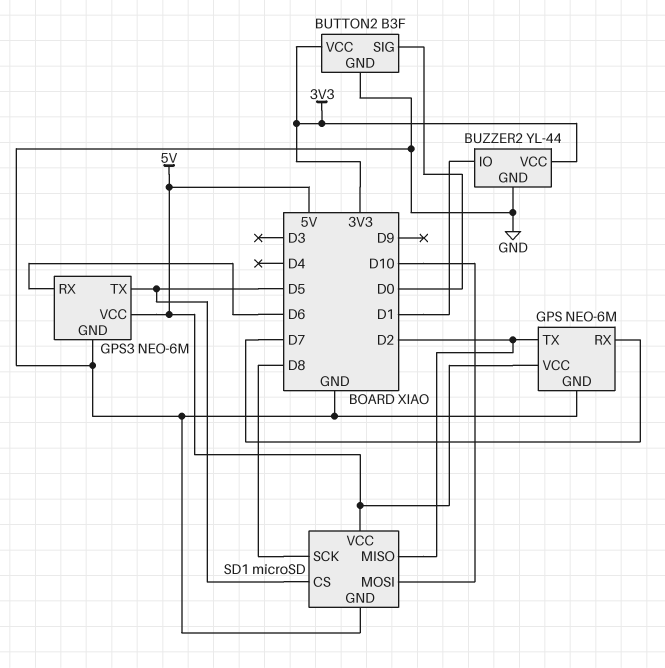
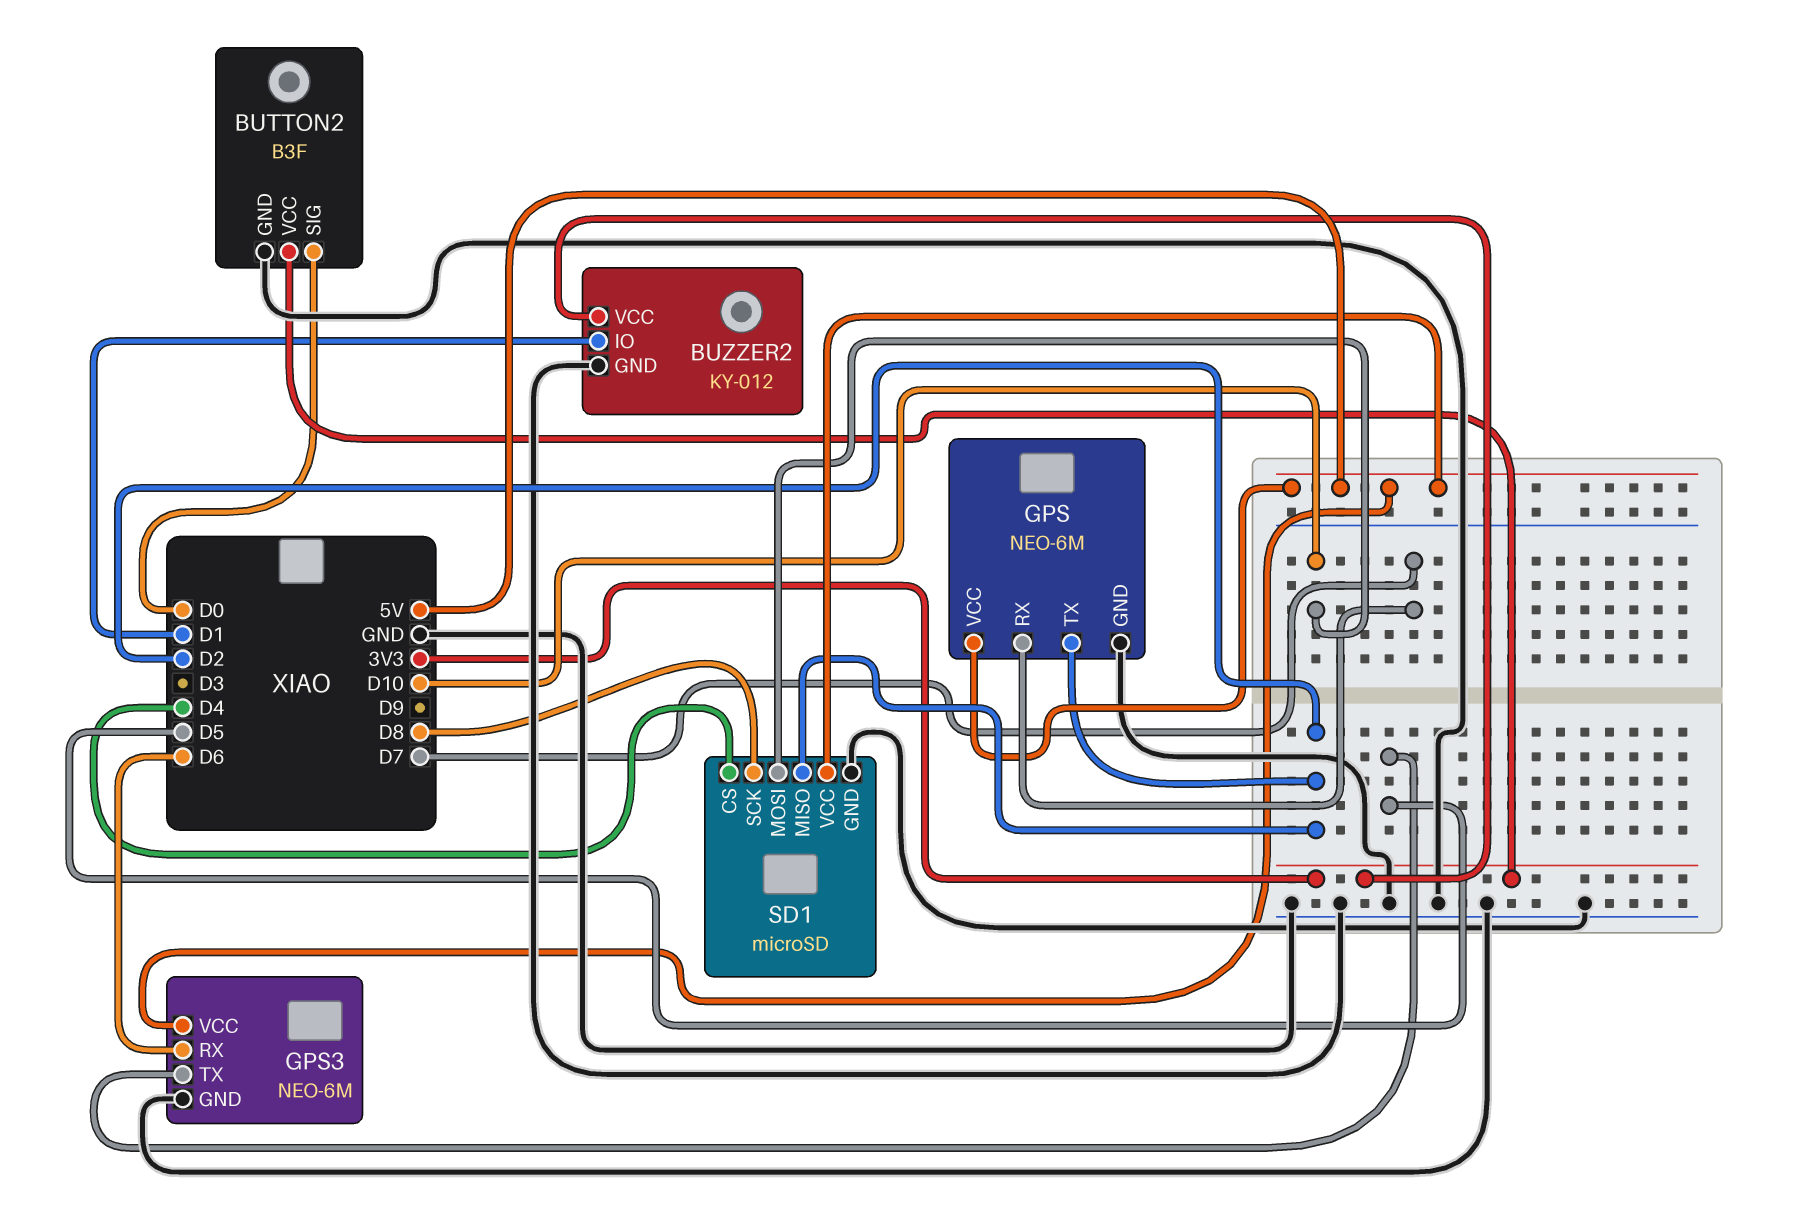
BUZZER2: YL-44 -> KY-012
SD1 pin CS: D5 -> D4

